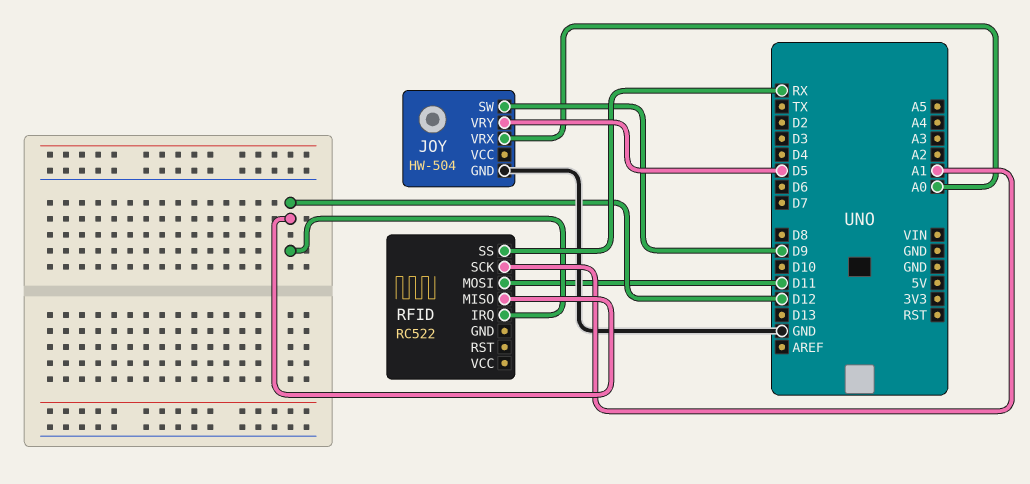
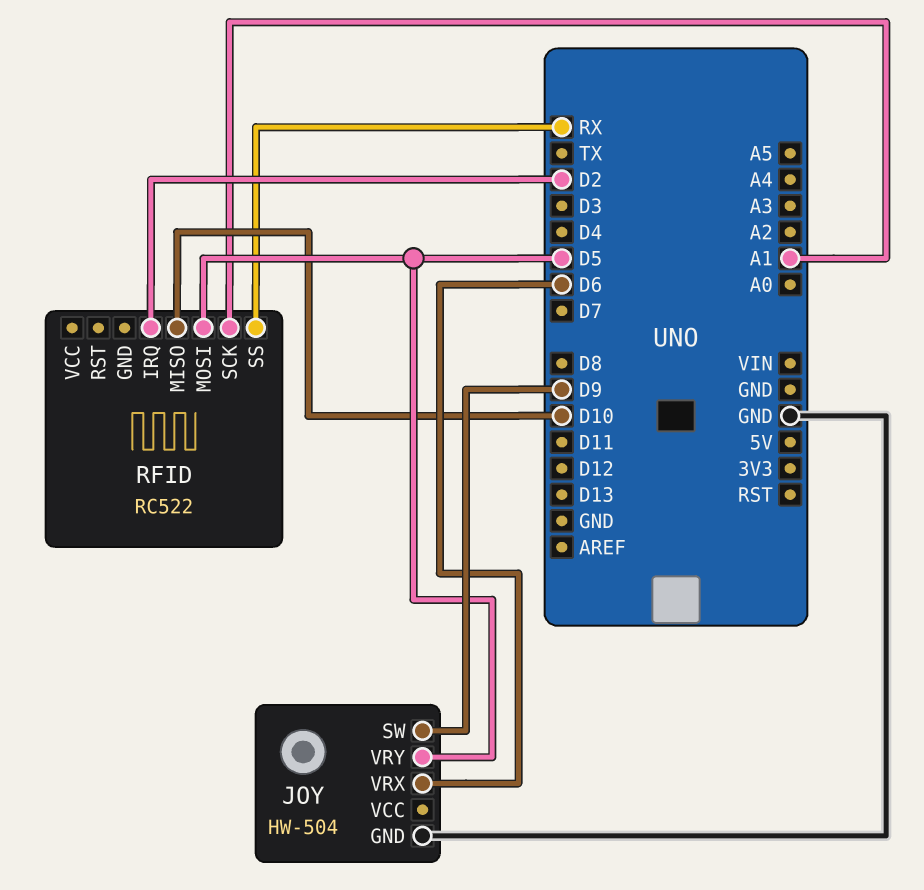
JOY pin VRX: A0 -> D6
RFID pin IRQ: D12 -> D2
RFID pin MISO: D12 -> D10
RFID pin MOSI: D11 -> D5

